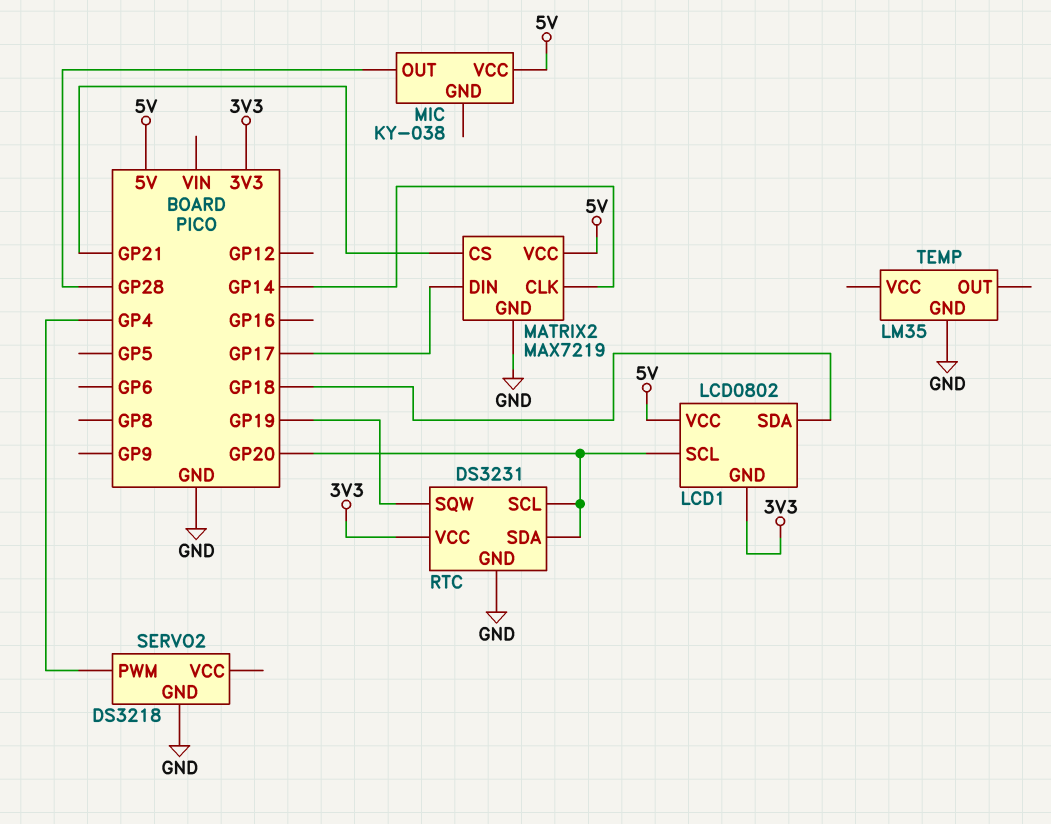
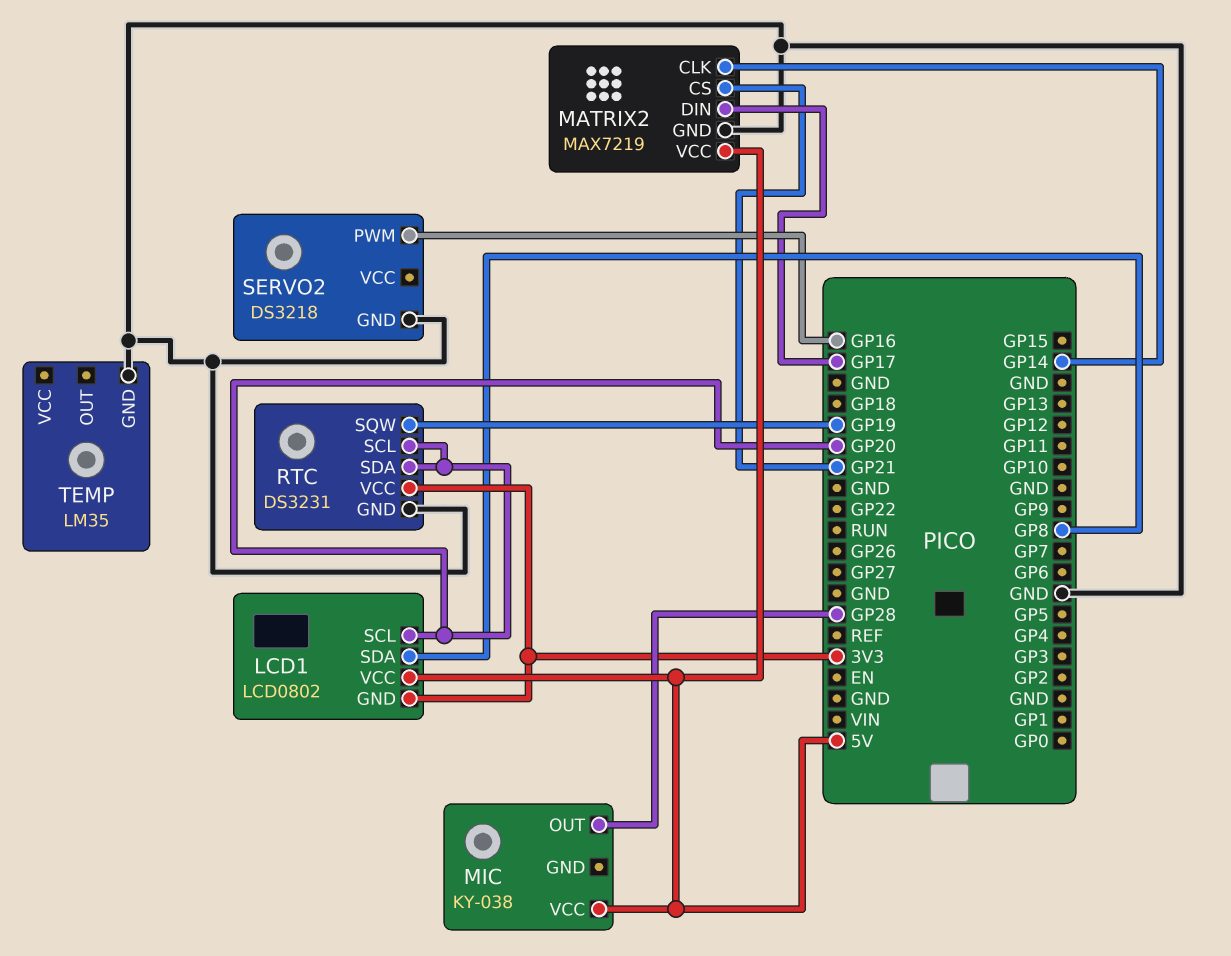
LCD1 pin SDA: GP18 -> GP8
SERVO2 pin PWM: GP4 -> GP16

